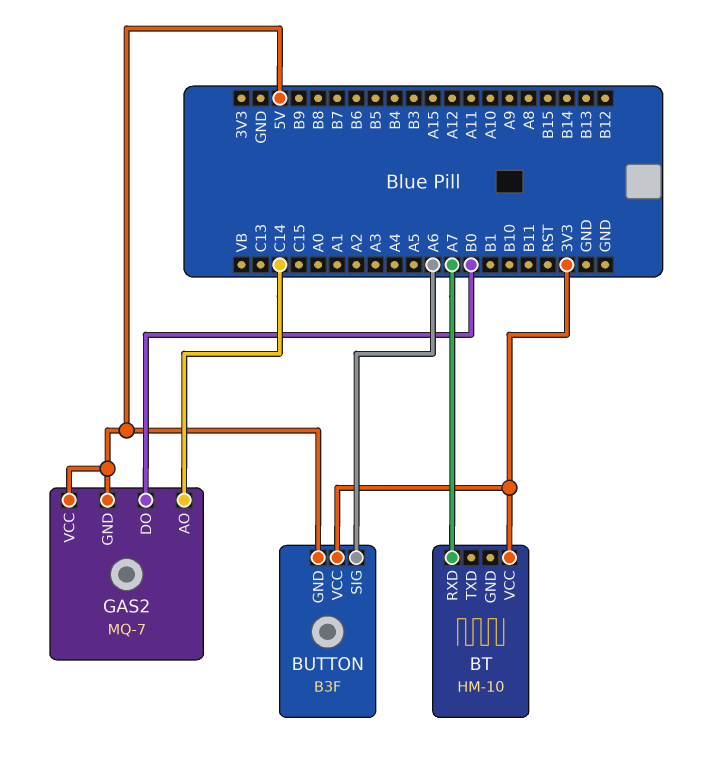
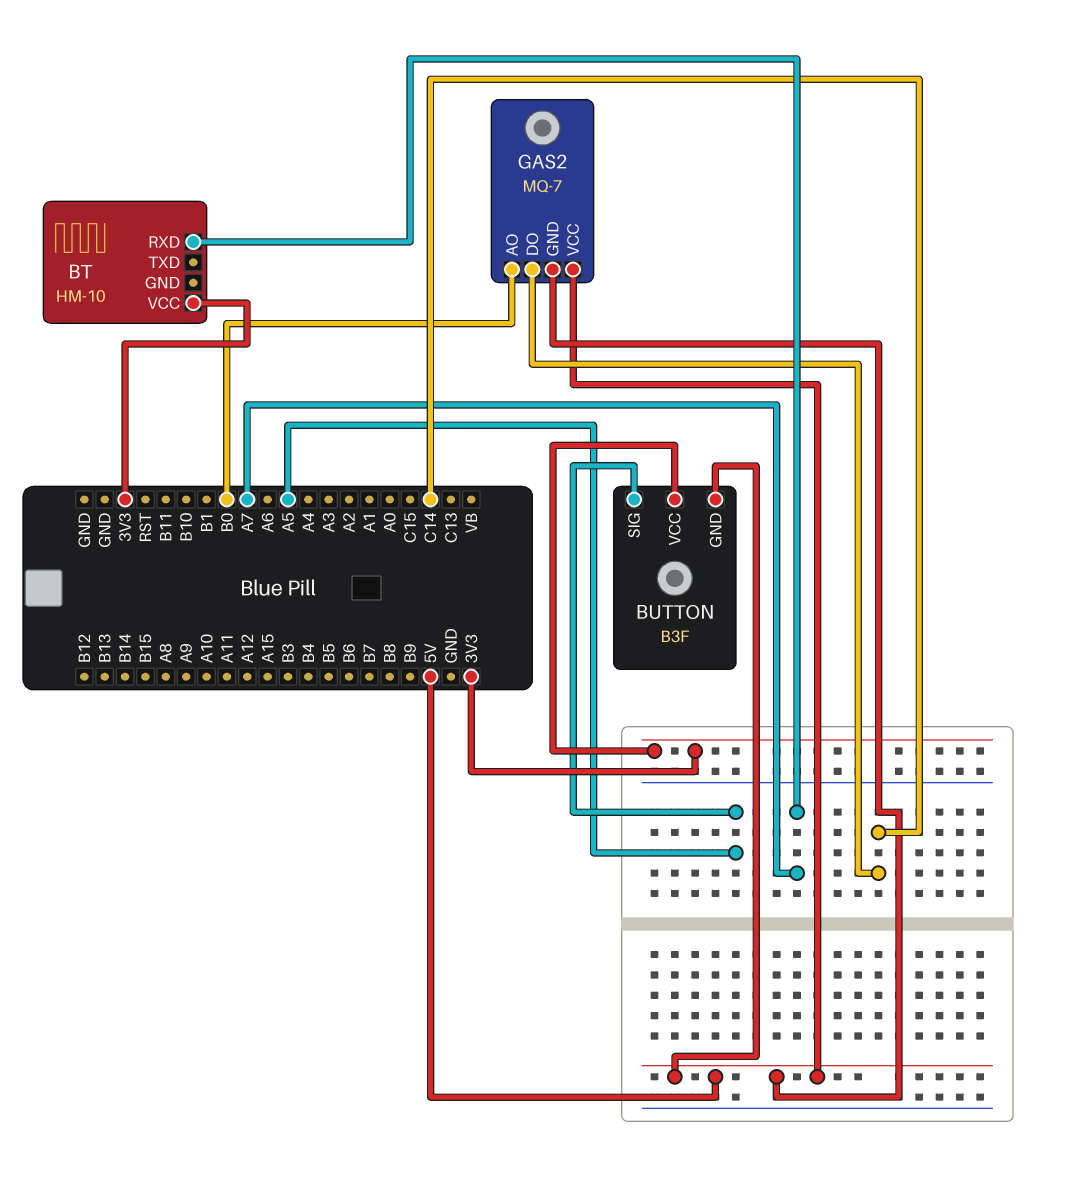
BUTTON pin SIG: A6 -> A5
GAS2 pin AO: C14 -> B0
GAS2 pin DO: B0 -> C14

